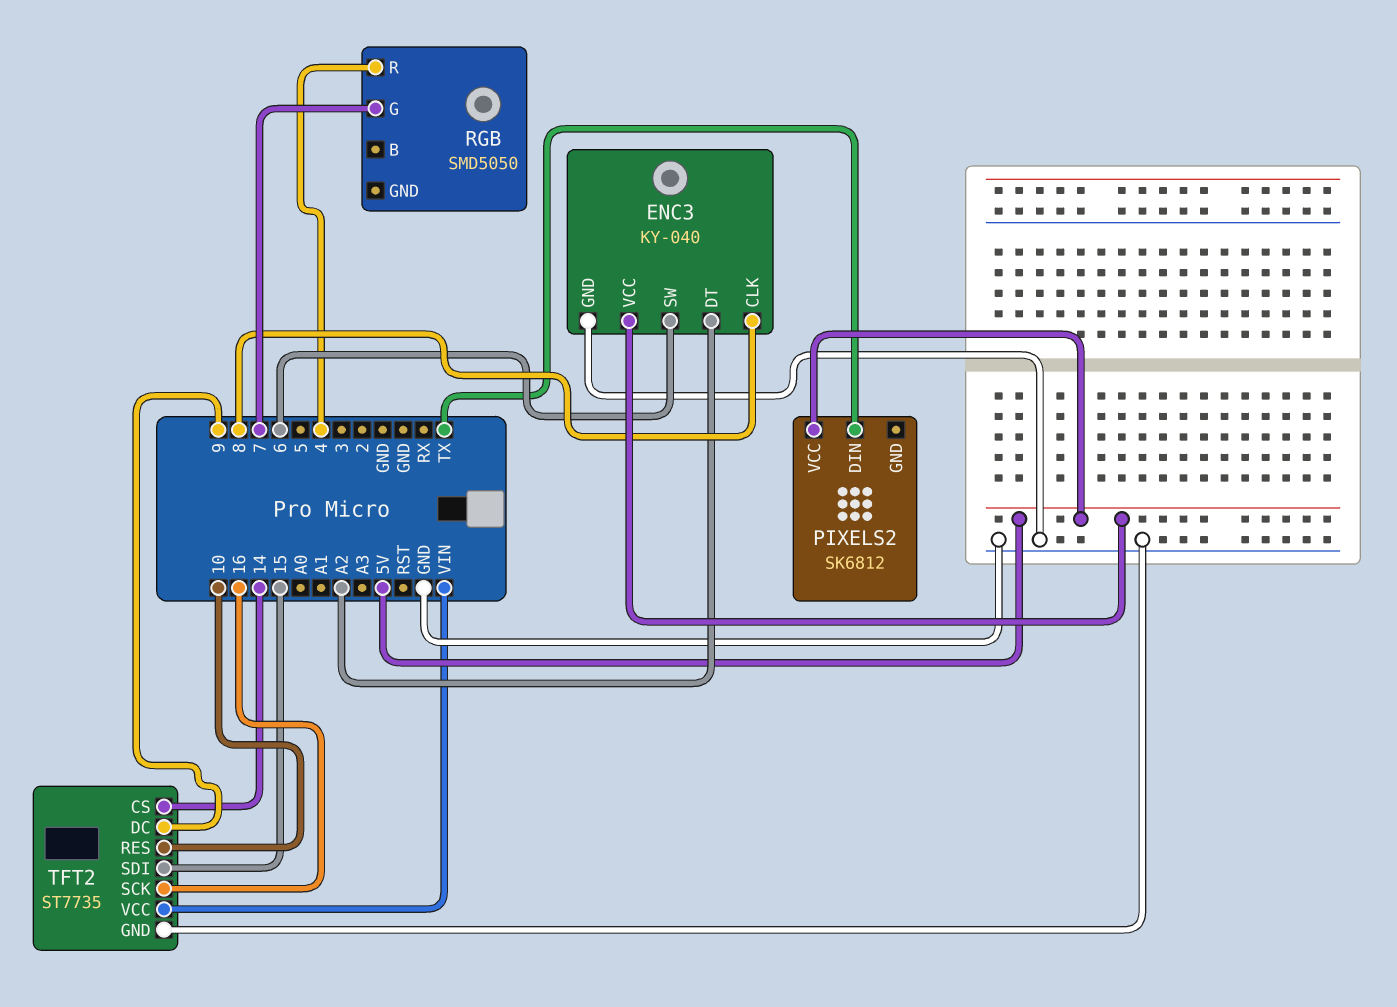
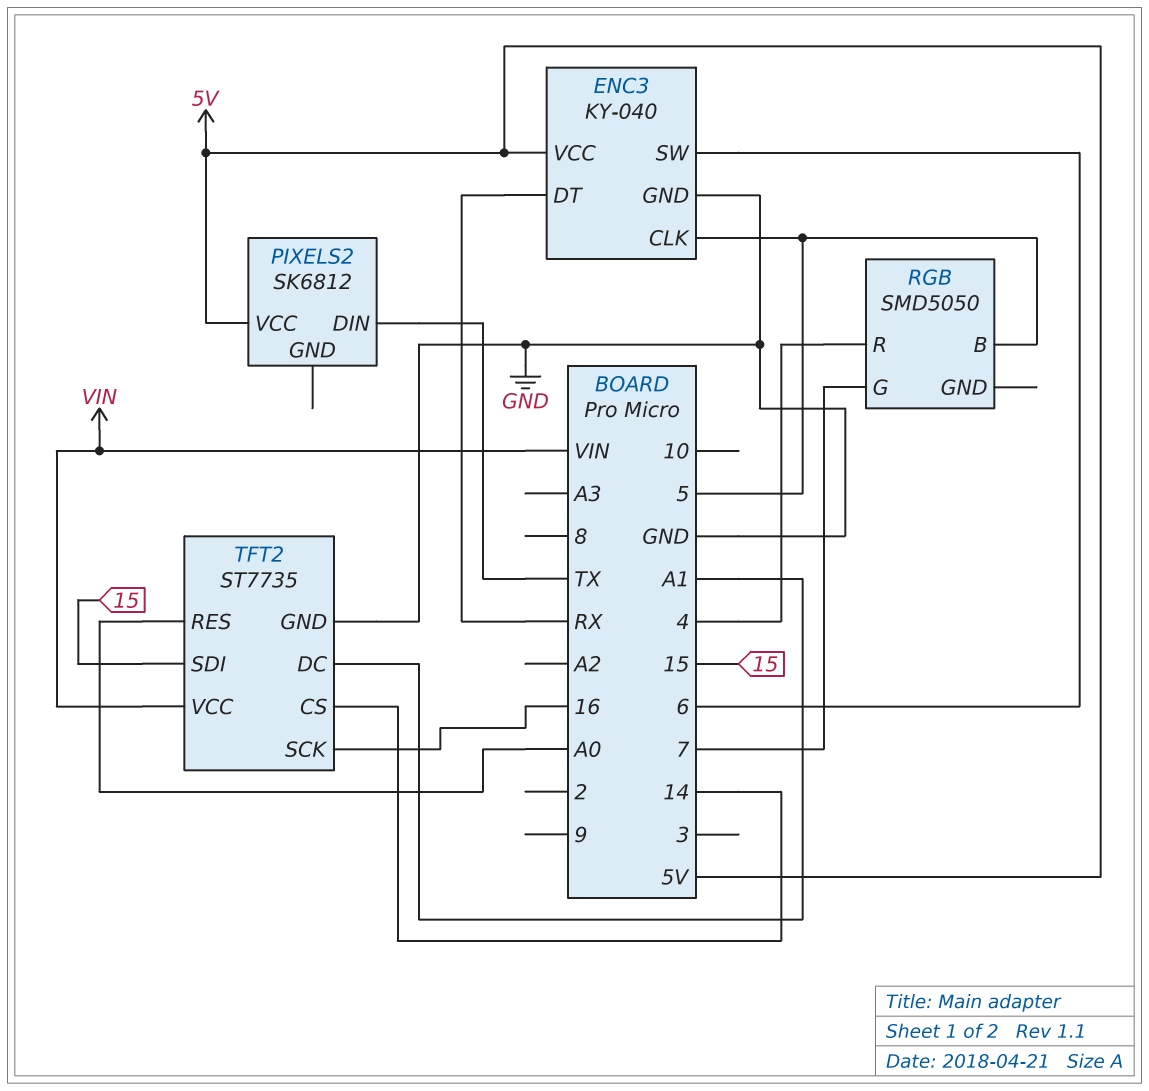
ENC3 pin CLK: 8 -> 5
ENC3 pin DT: A2 -> RX
RGB pin B: none -> 5
TFT2 pin DC: 9 -> A1
TFT2 pin RES: 10 -> A0

